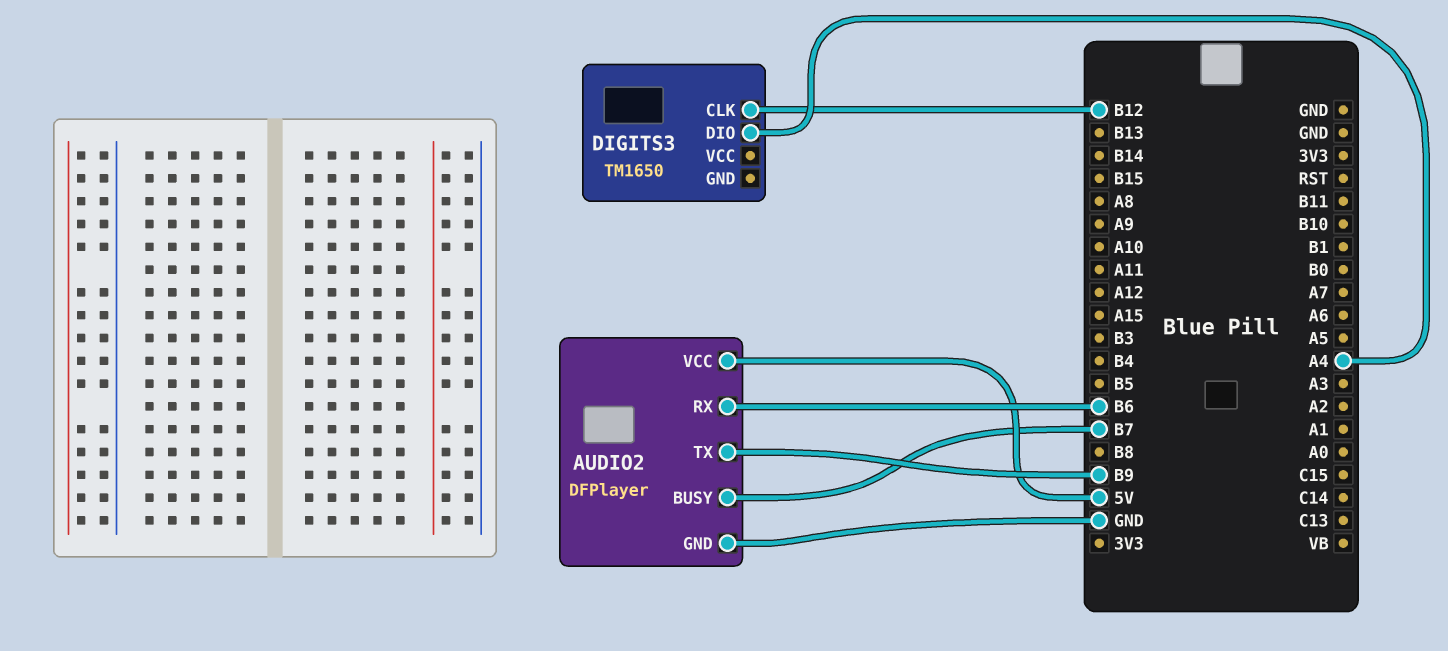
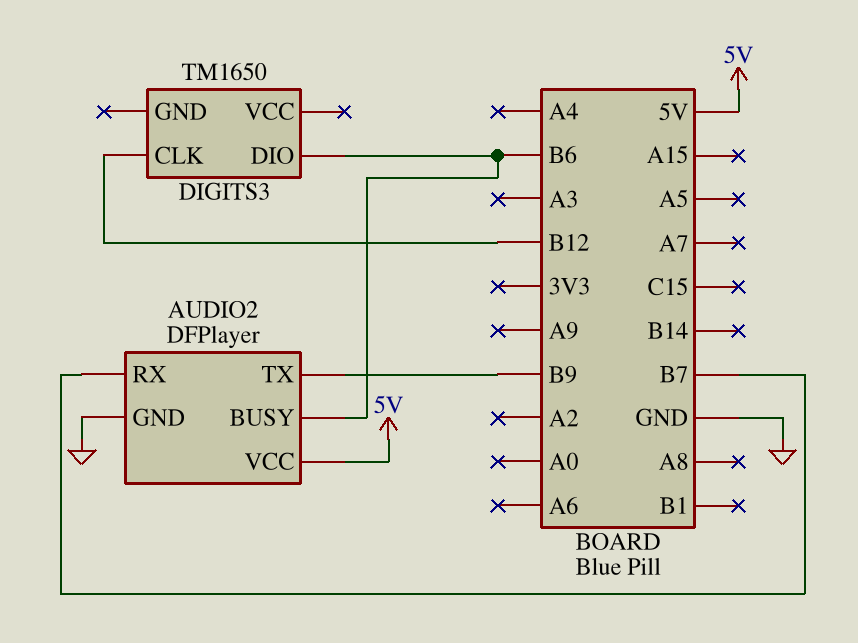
AUDIO2 pin BUSY: B7 -> B6
AUDIO2 pin RX: B6 -> B7
DIGITS3 pin DIO: A4 -> B6

